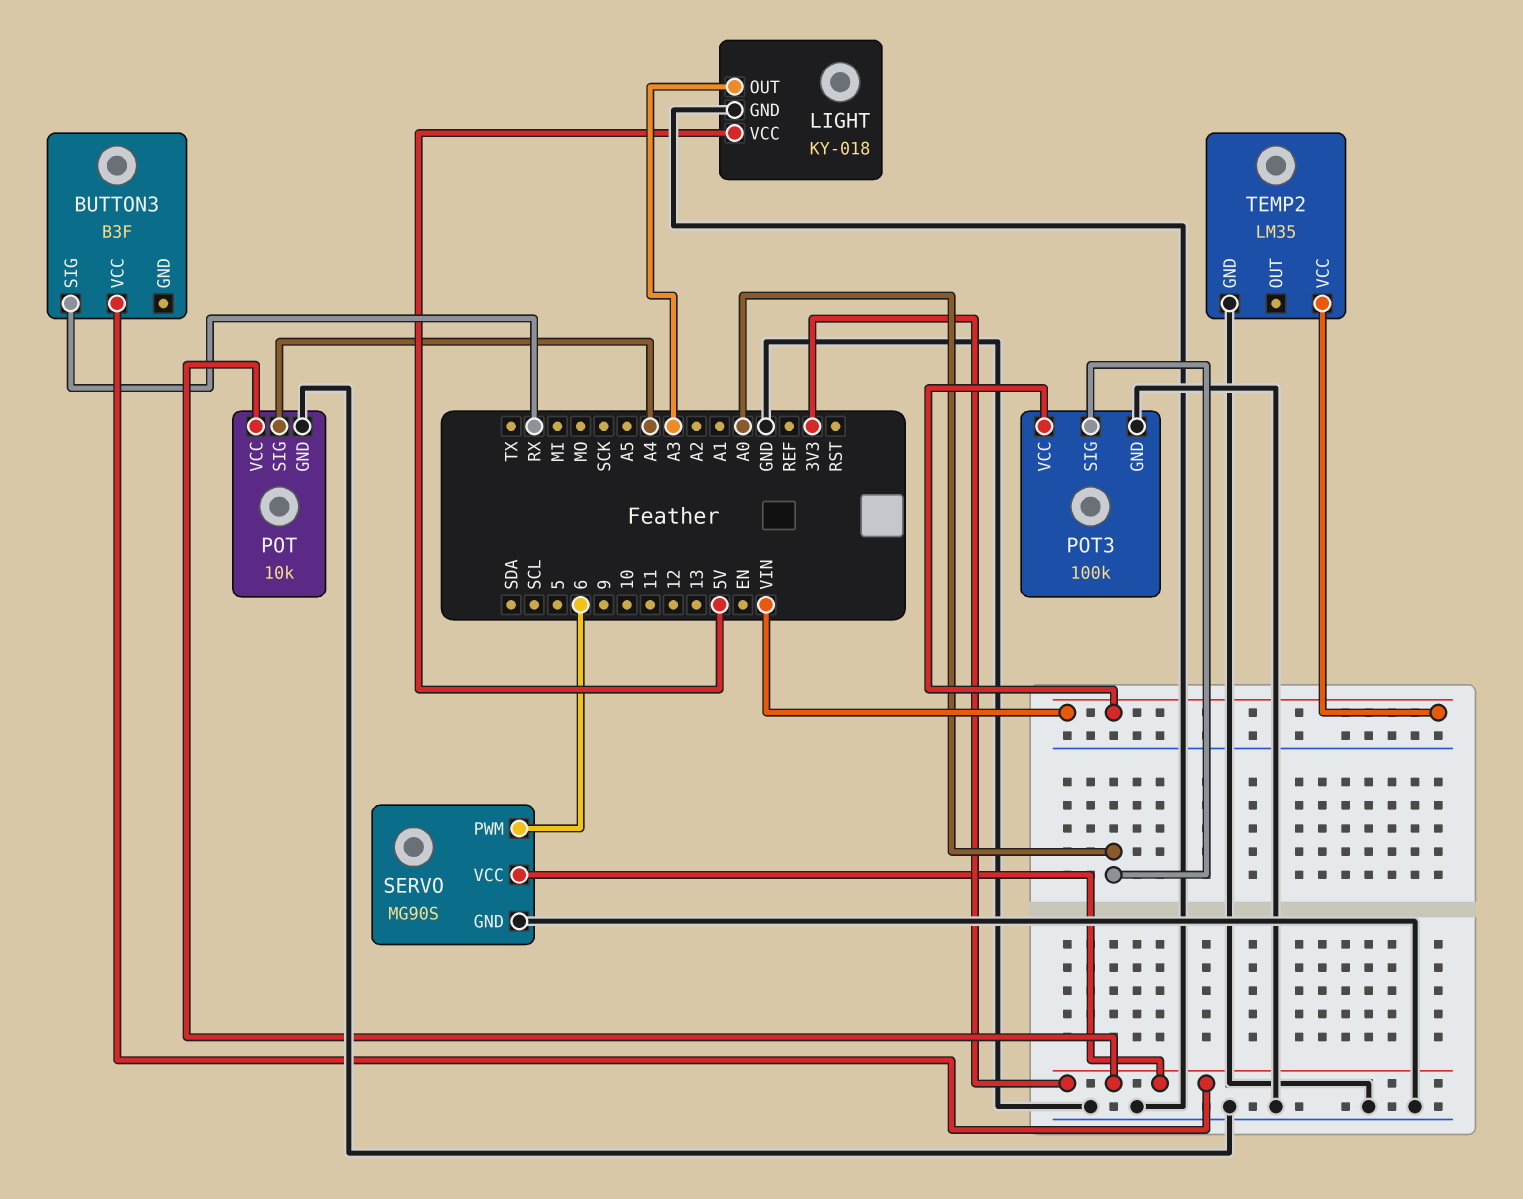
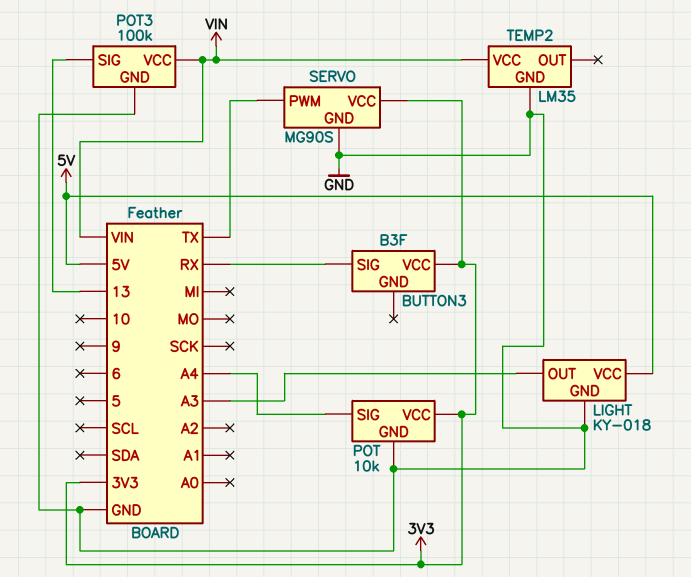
POT3 pin SIG: A0 -> 13
SERVO pin PWM: 6 -> TX

